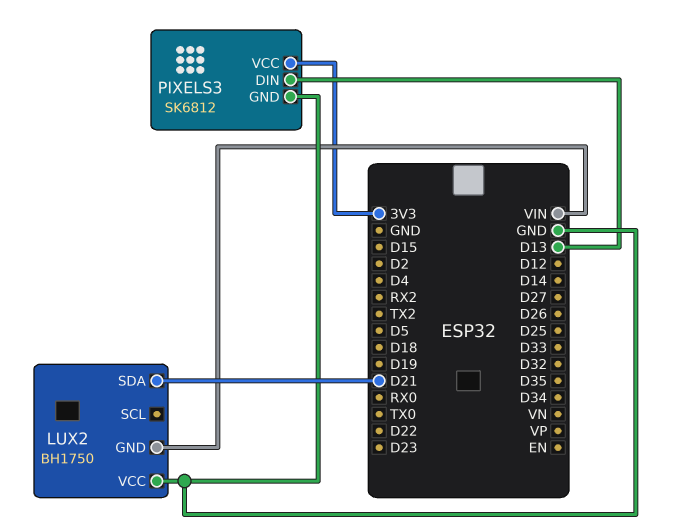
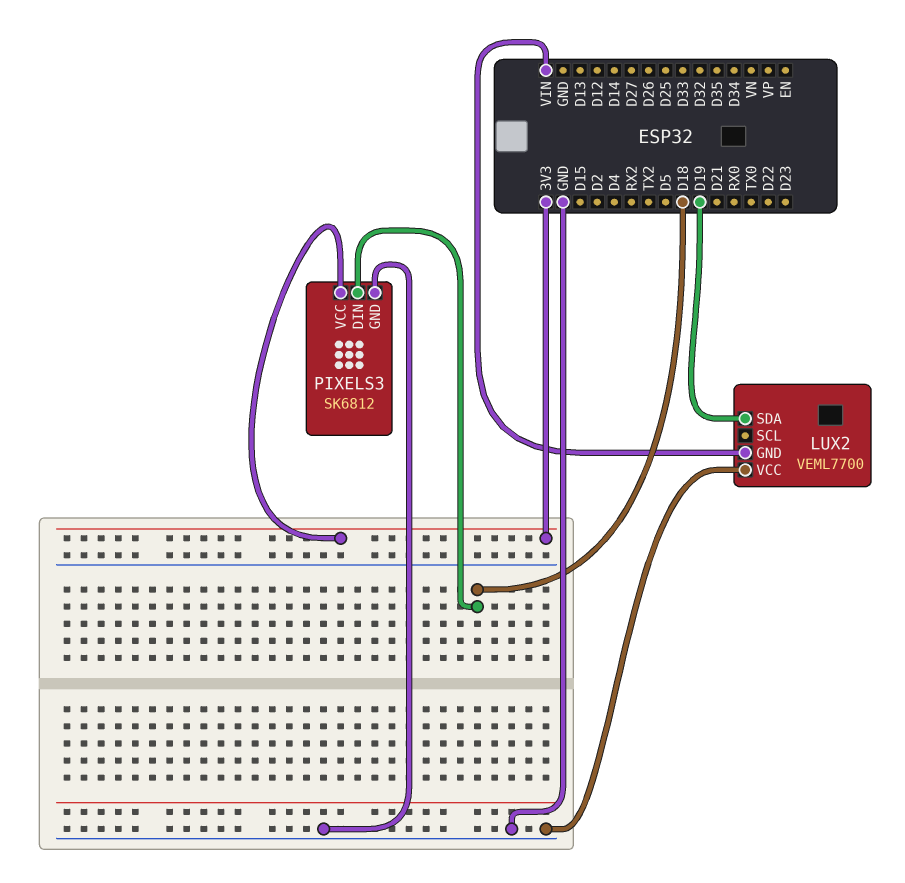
LUX2: BH1750 -> VEML7700
LUX2 pin SDA: D21 -> D19
PIXELS3 pin DIN: D13 -> D18

